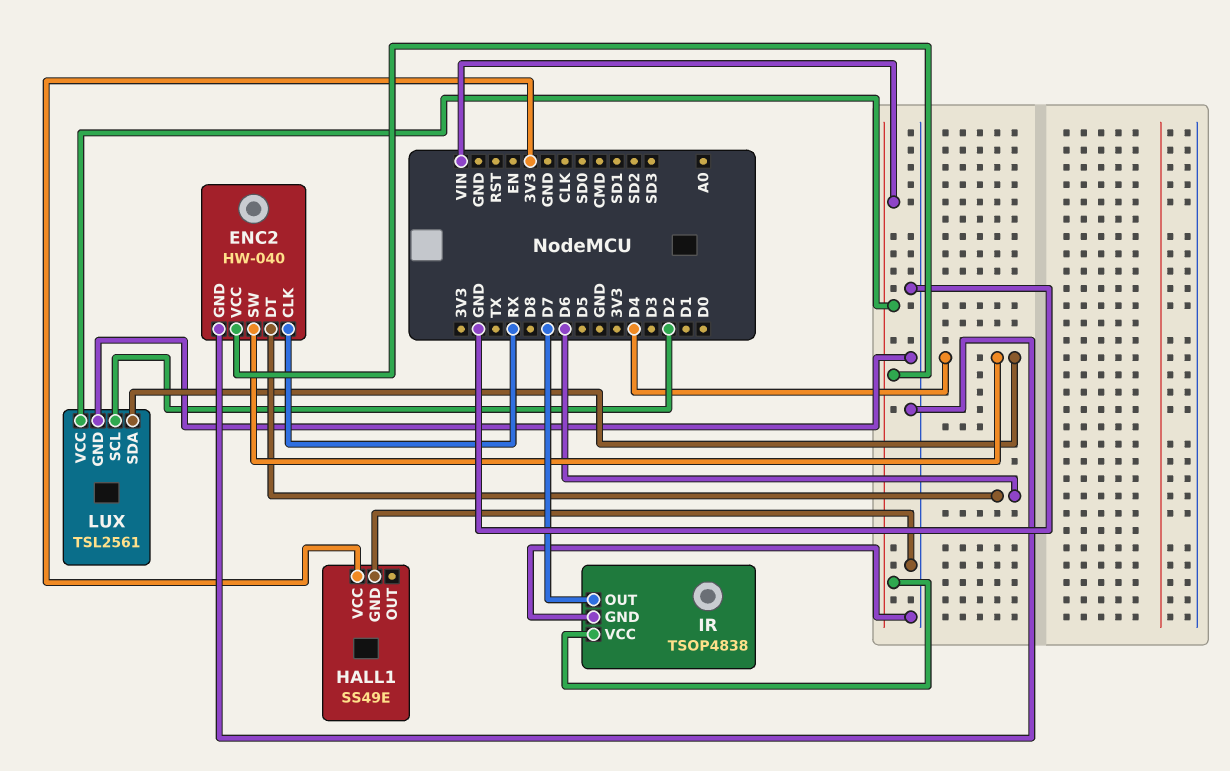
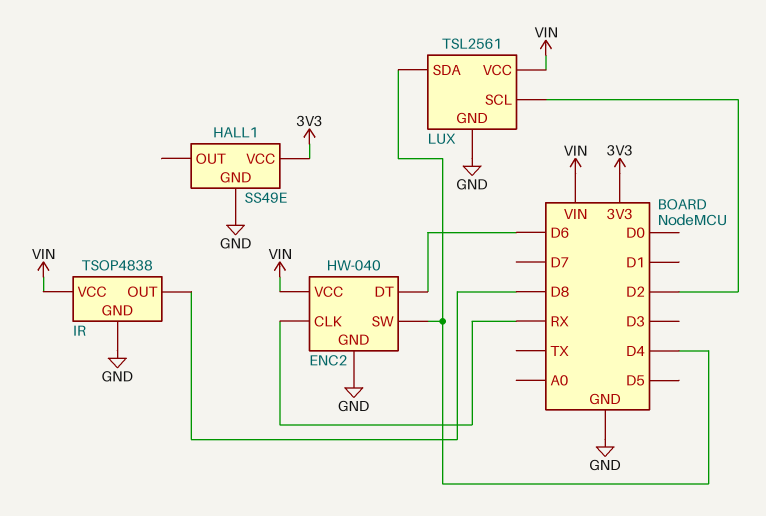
IR pin OUT: D7 -> D8

